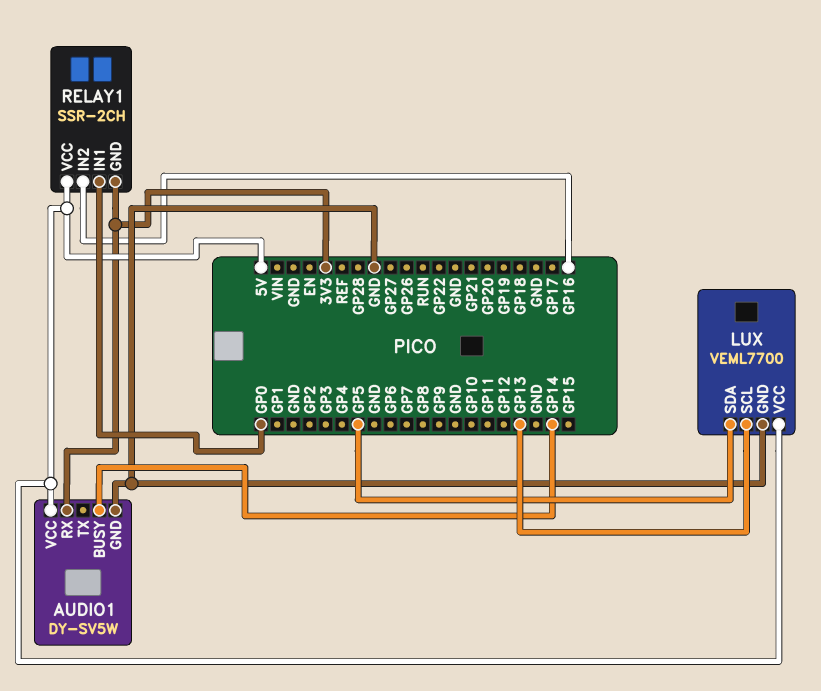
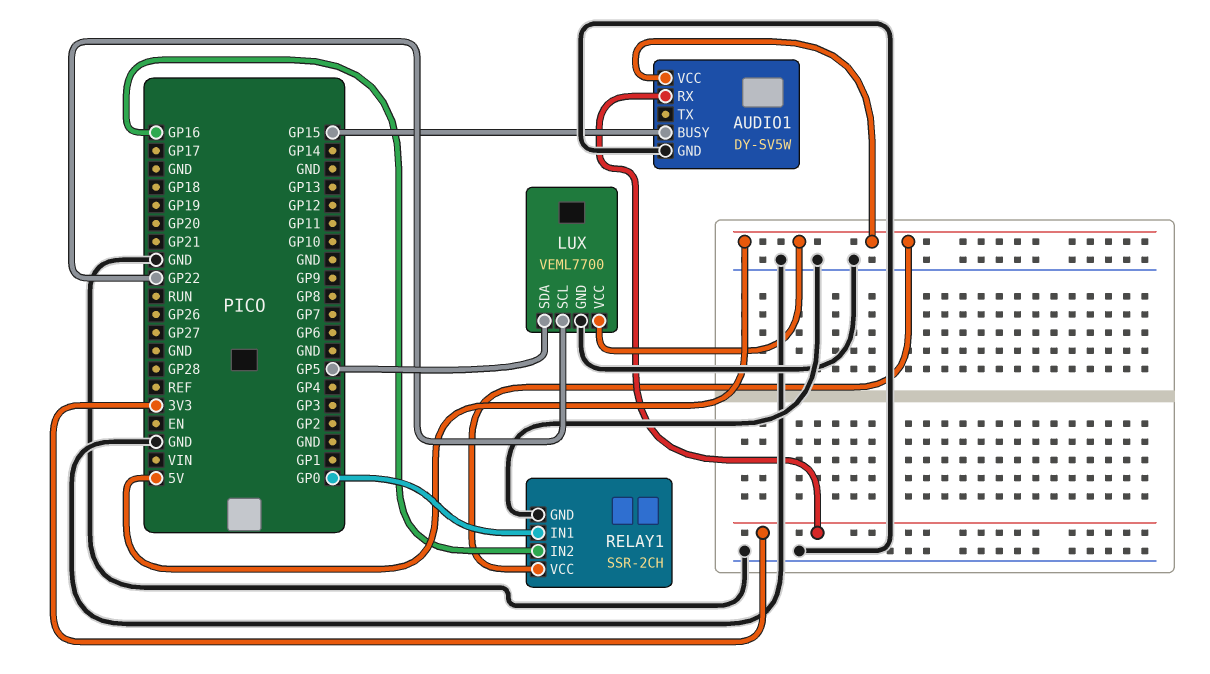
AUDIO1 pin BUSY: GP14 -> GP15
LUX pin SCL: GP13 -> GP22
RELAY1 pin GND: 3V3 -> GND

